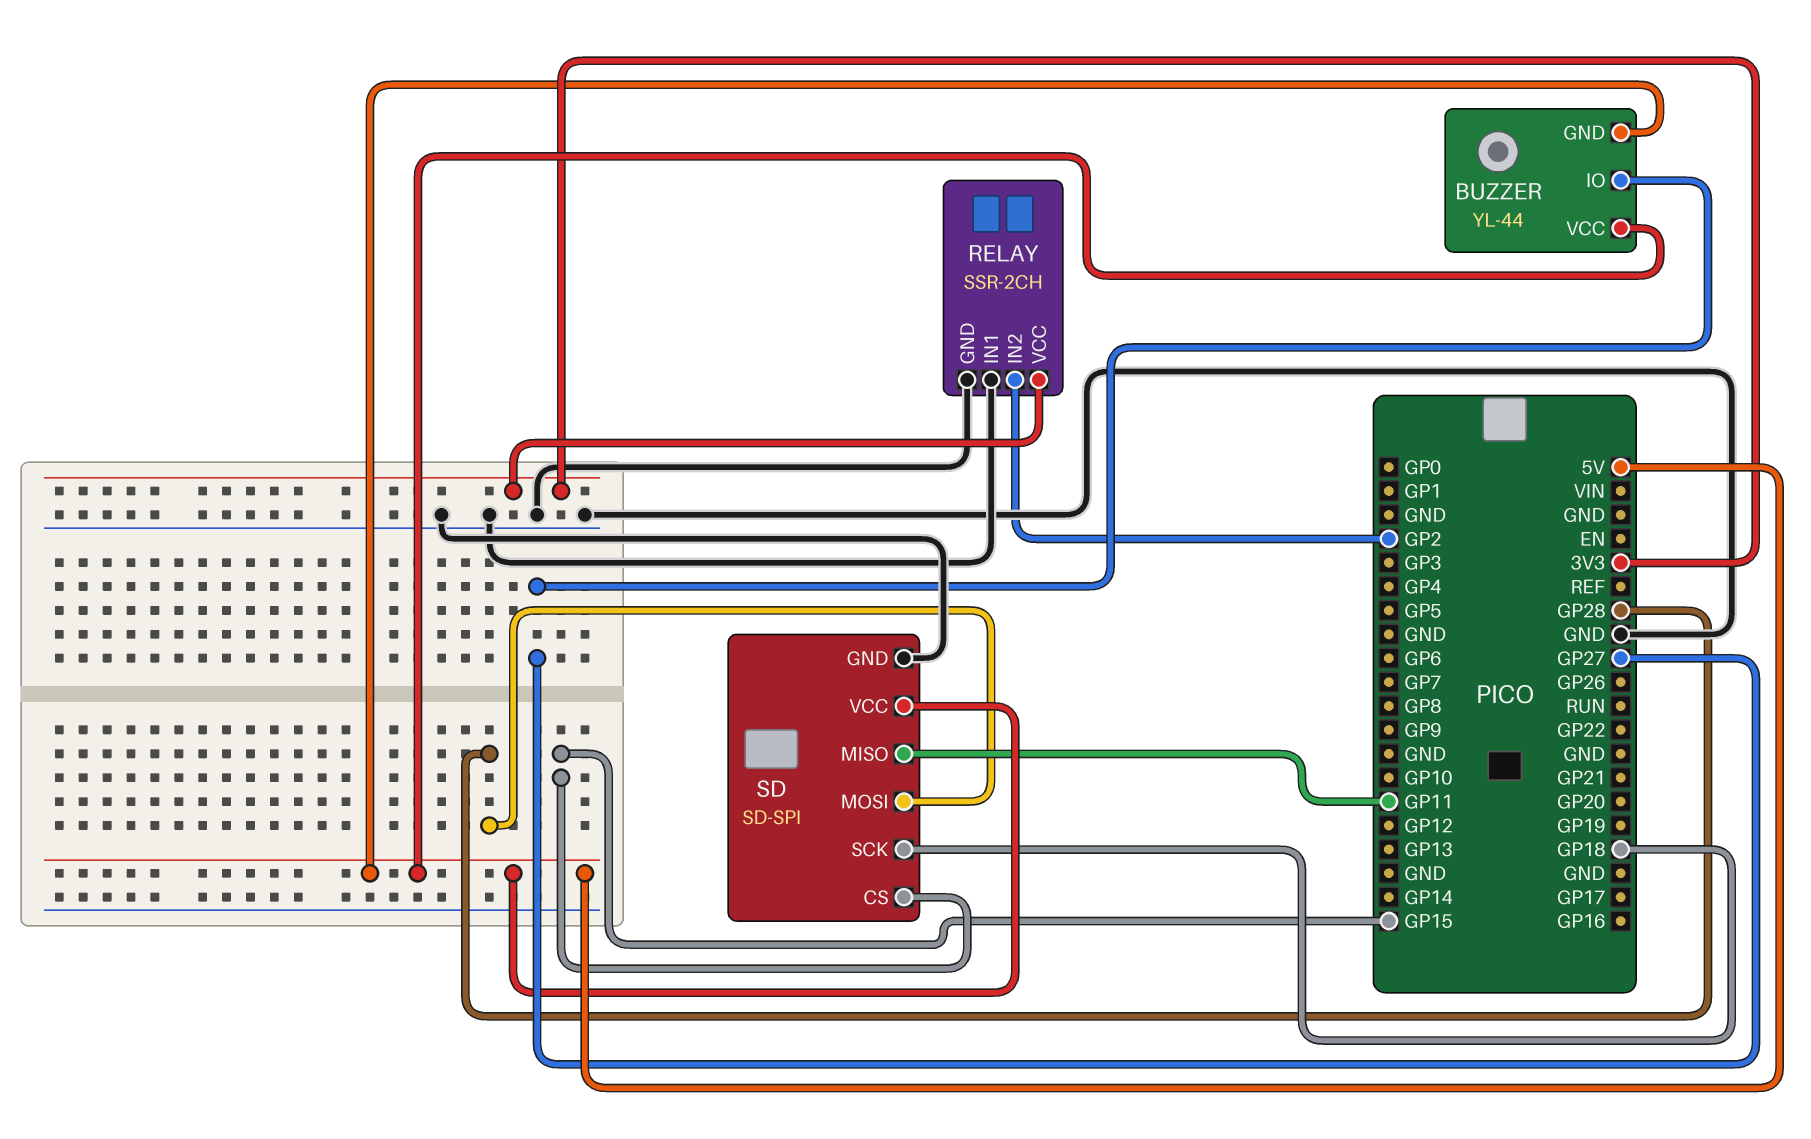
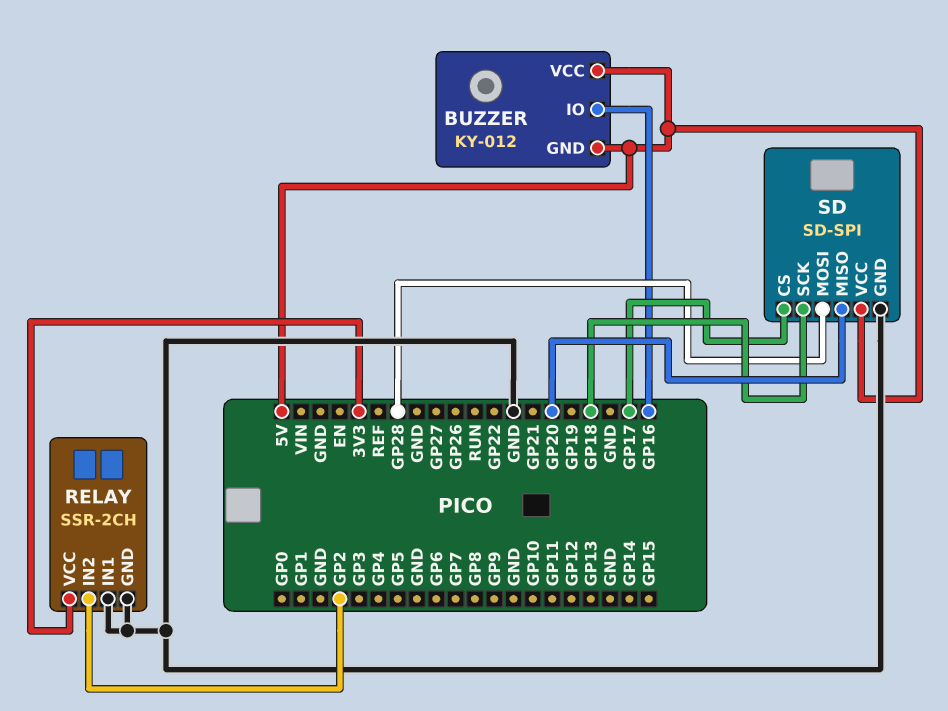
BUZZER: YL-44 -> KY-012
BUZZER pin IO: GP27 -> GP16
SD pin CS: GP15 -> GP17
SD pin MISO: GP11 -> GP20

